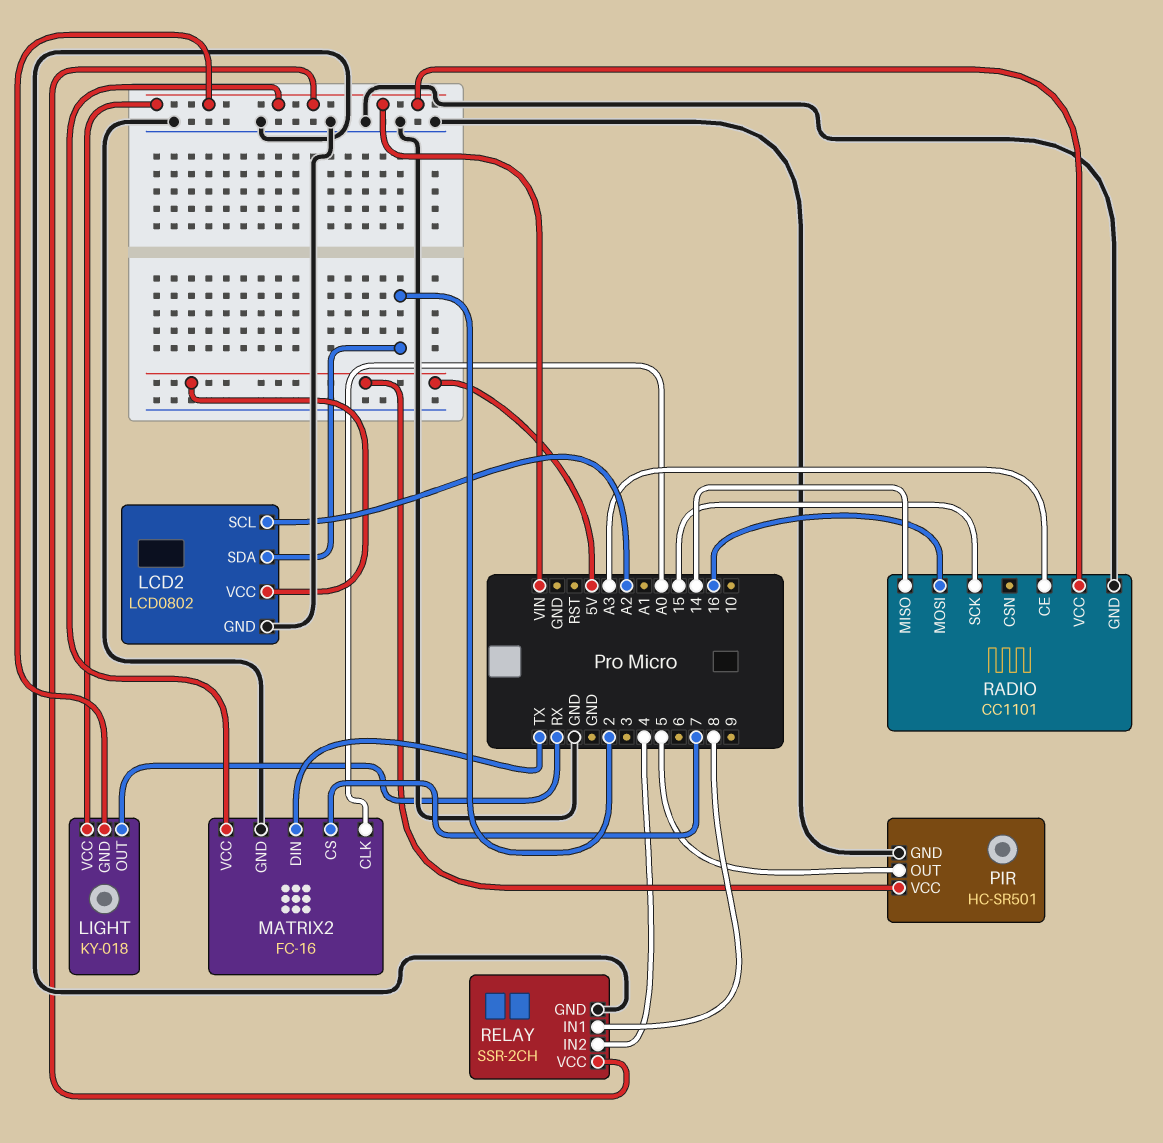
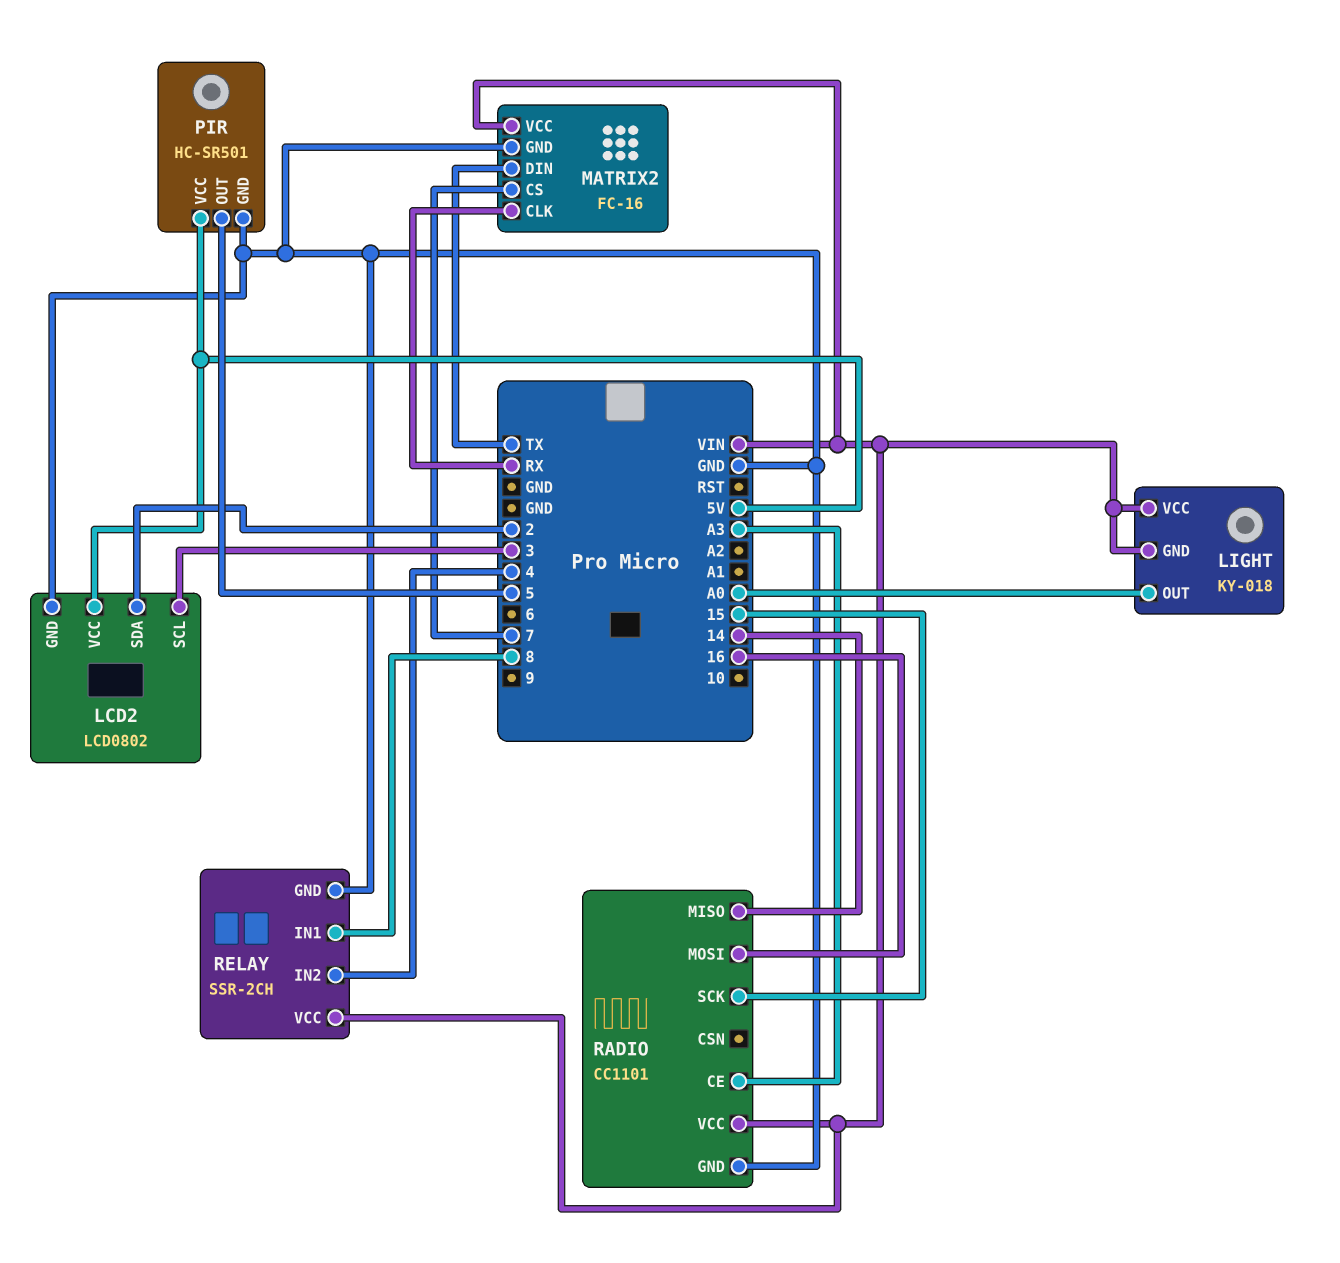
LCD2 pin SCL: A2 -> 3
LIGHT pin OUT: RX -> A0
MATRIX2 pin CLK: A0 -> RX

